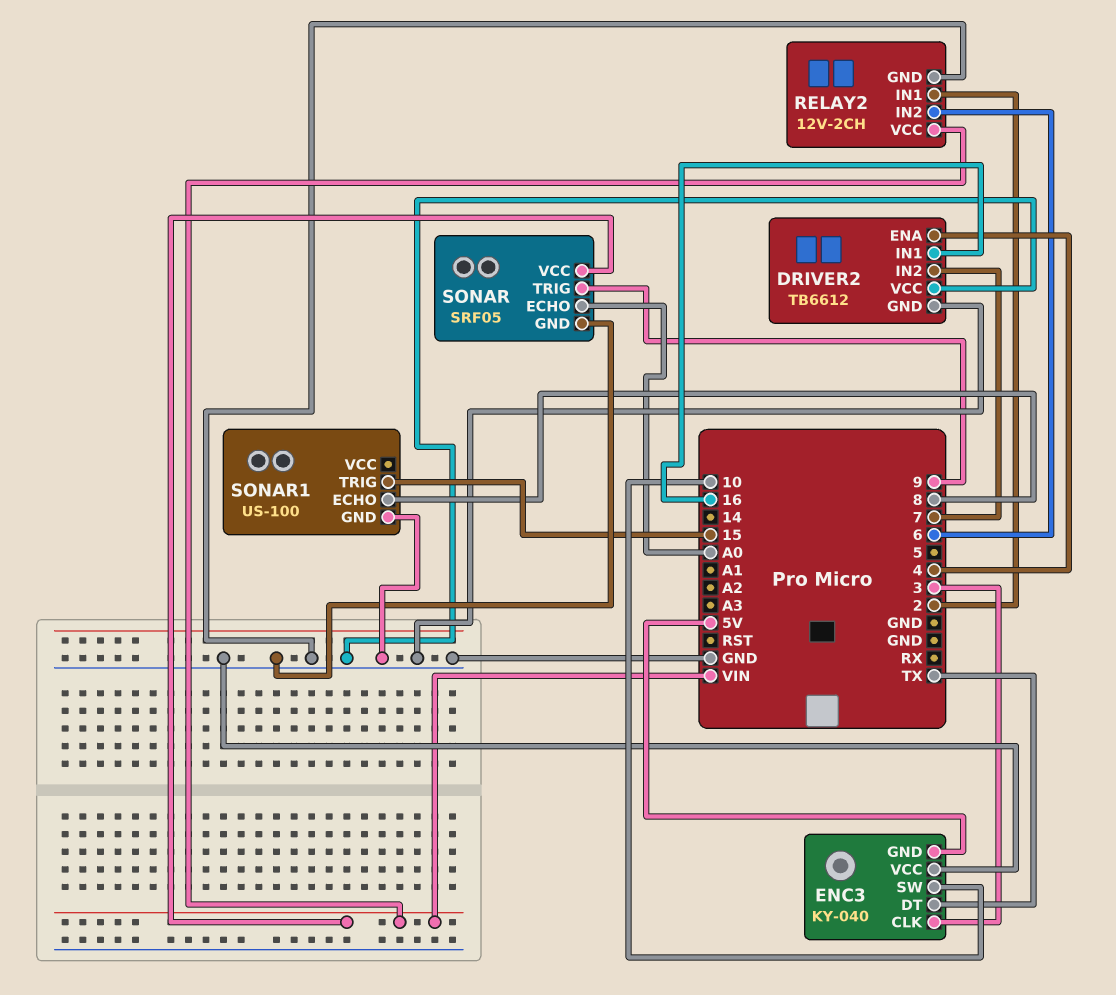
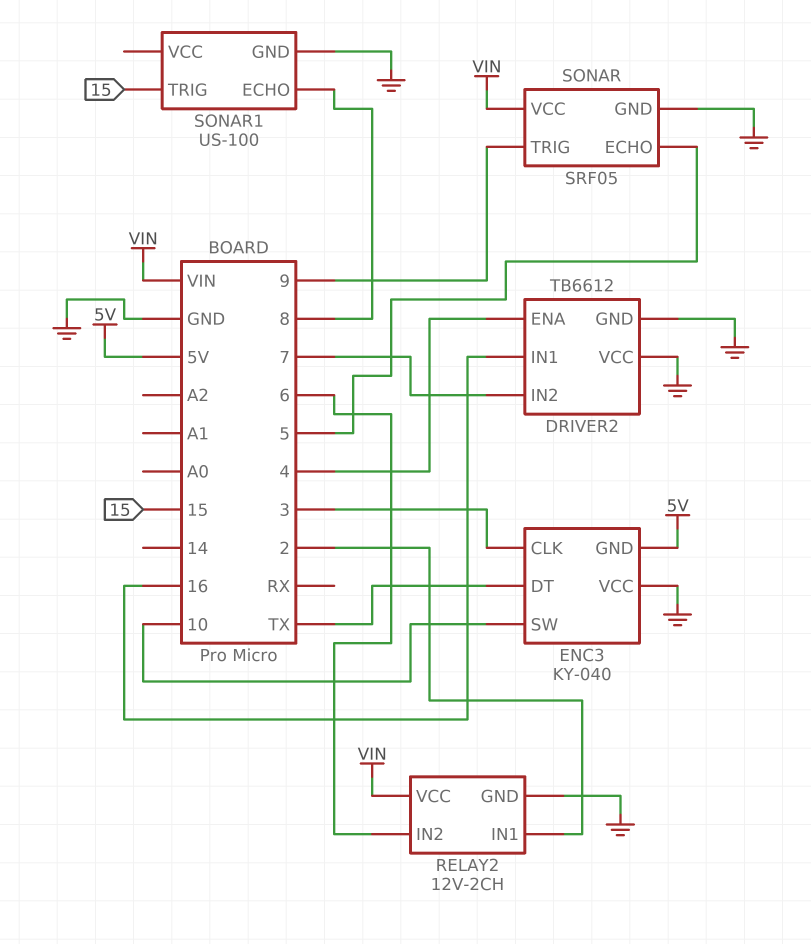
SONAR pin ECHO: A0 -> 5

